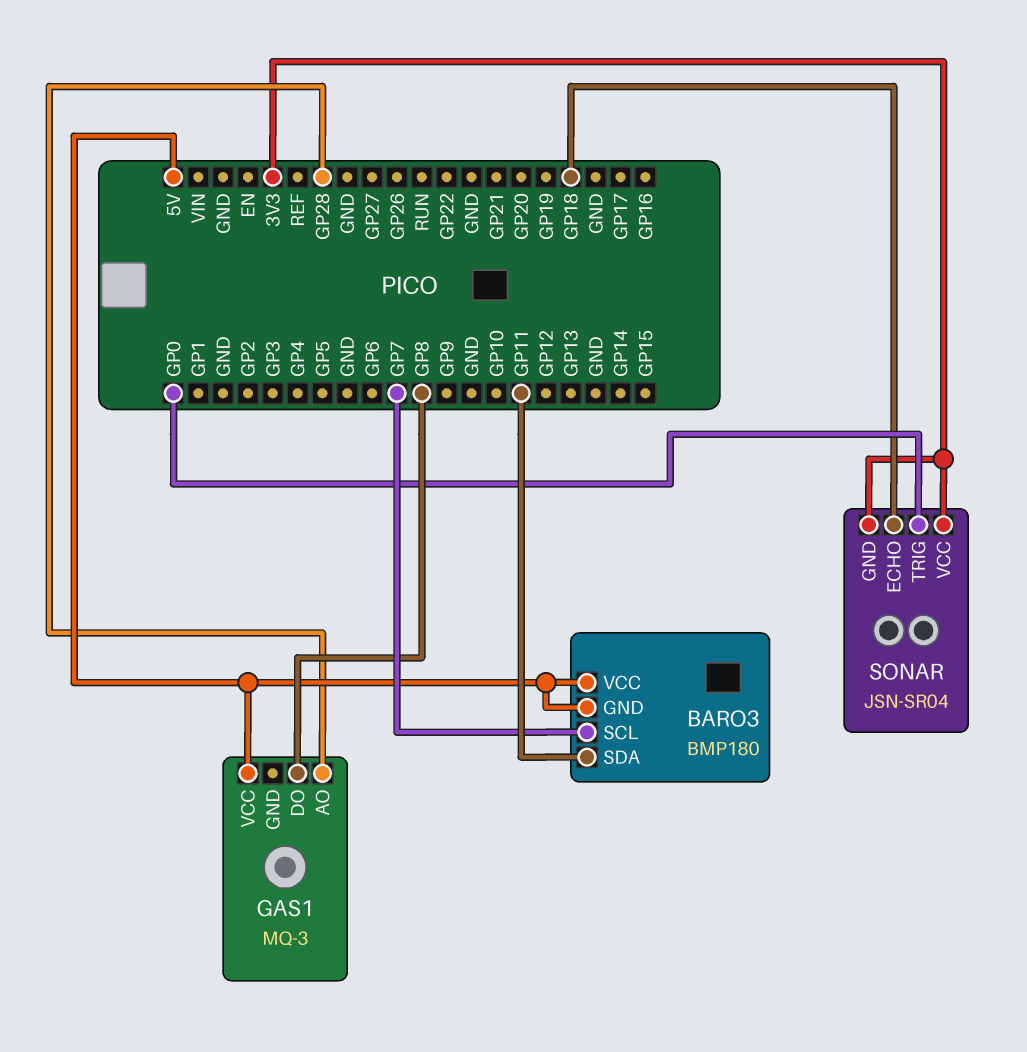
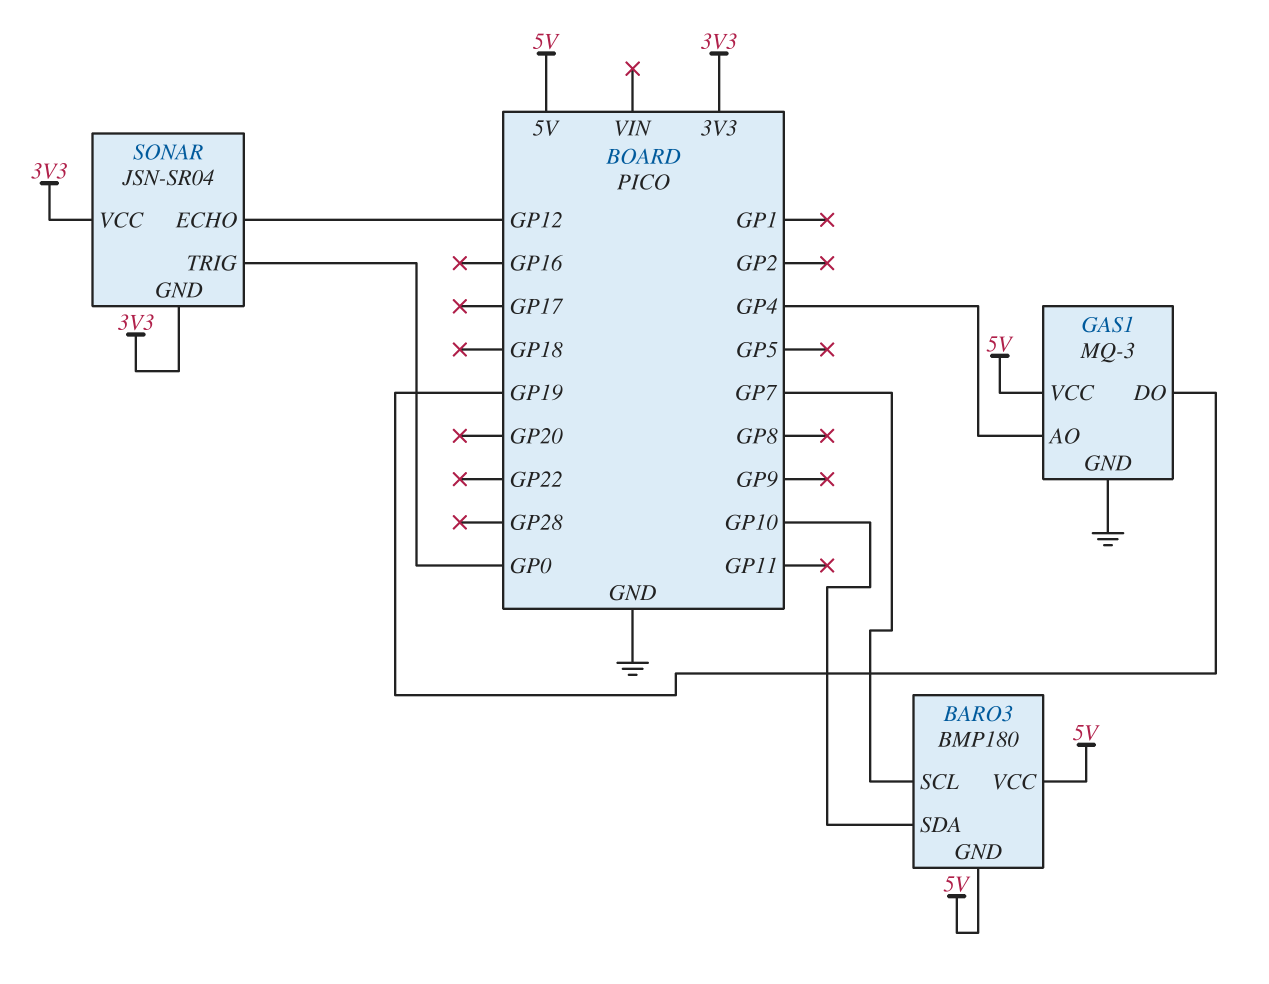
BARO3 pin SDA: GP11 -> GP10
GAS1 pin AO: GP28 -> GP4
GAS1 pin DO: GP8 -> GP19
GAS1 pin GND: none -> GND
SONAR pin ECHO: GP18 -> GP12

